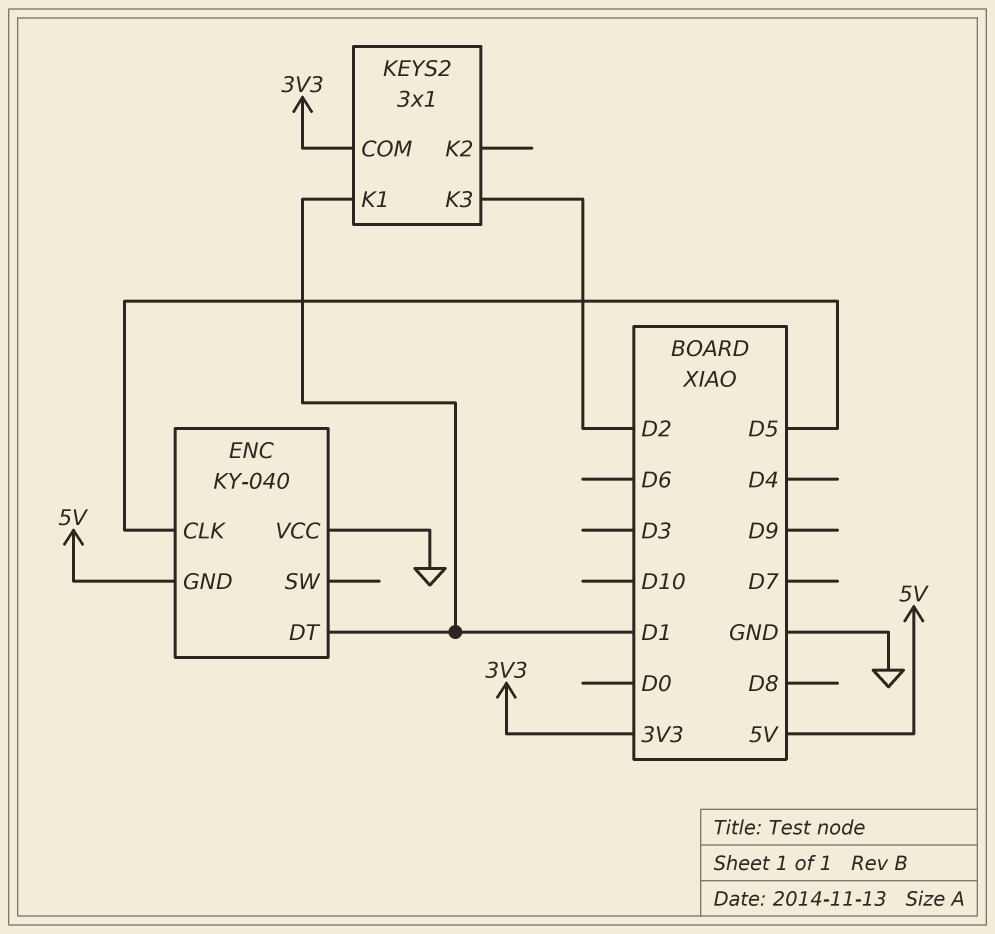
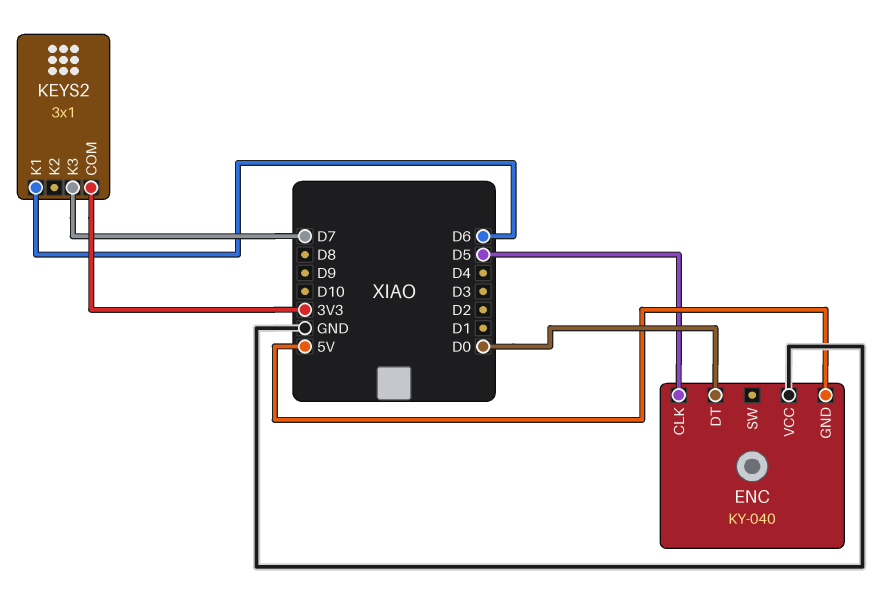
ENC pin DT: D1 -> D0
KEYS2 pin K1: D1 -> D6
KEYS2 pin K3: D2 -> D7

